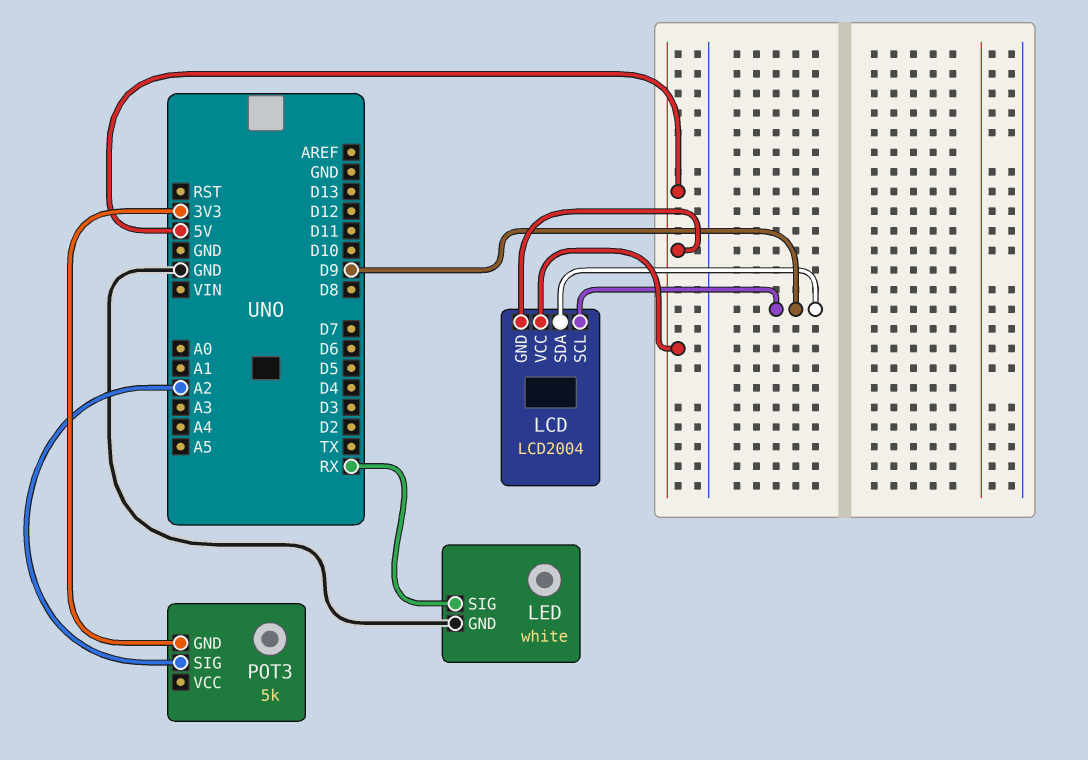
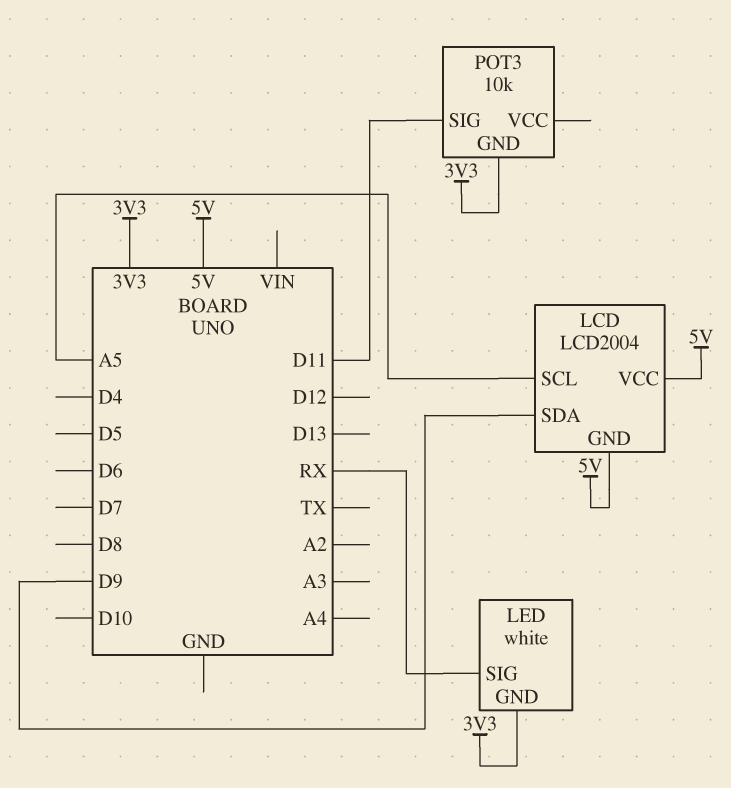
LCD pin SCL: D9 -> A5
LED pin GND: GND -> 3V3
POT3: 5k -> 10k
POT3 pin SIG: A2 -> D11

